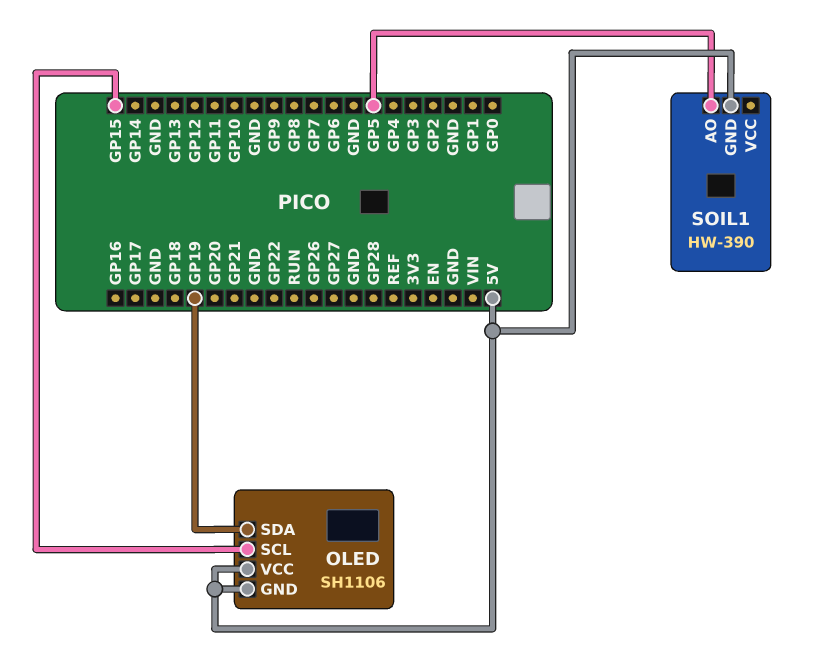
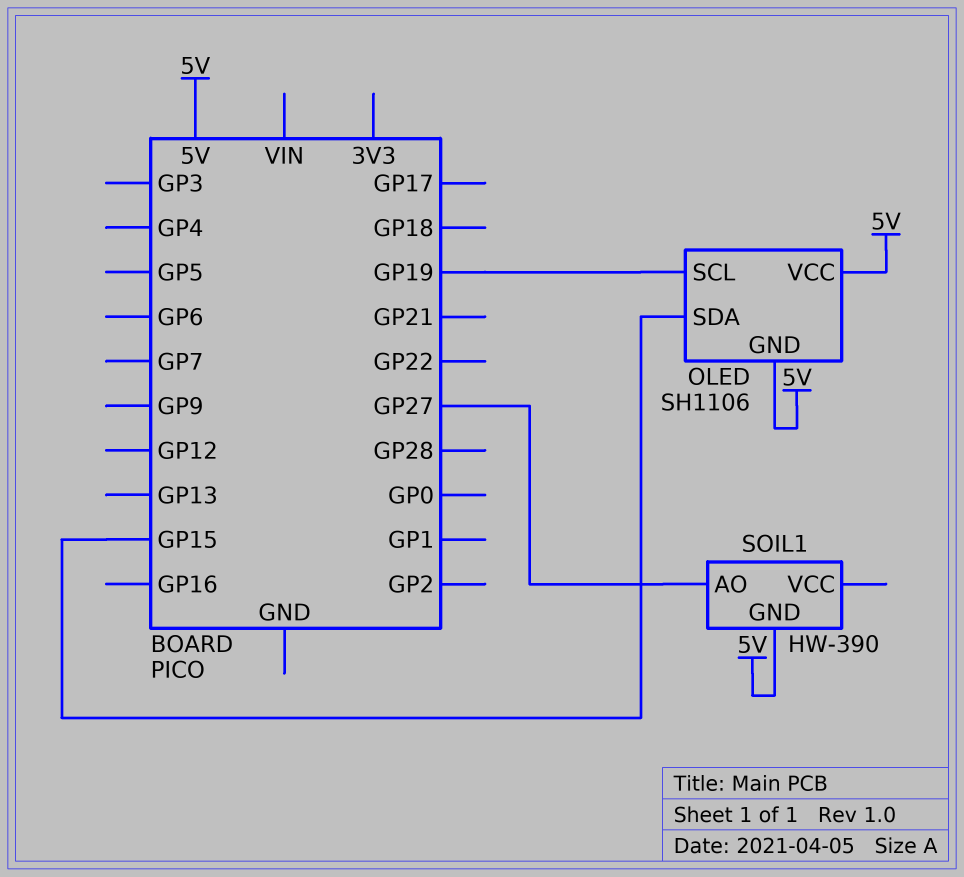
OLED pin SCL: GP15 -> GP19
OLED pin SDA: GP19 -> GP15
SOIL1 pin AO: GP5 -> GP27

